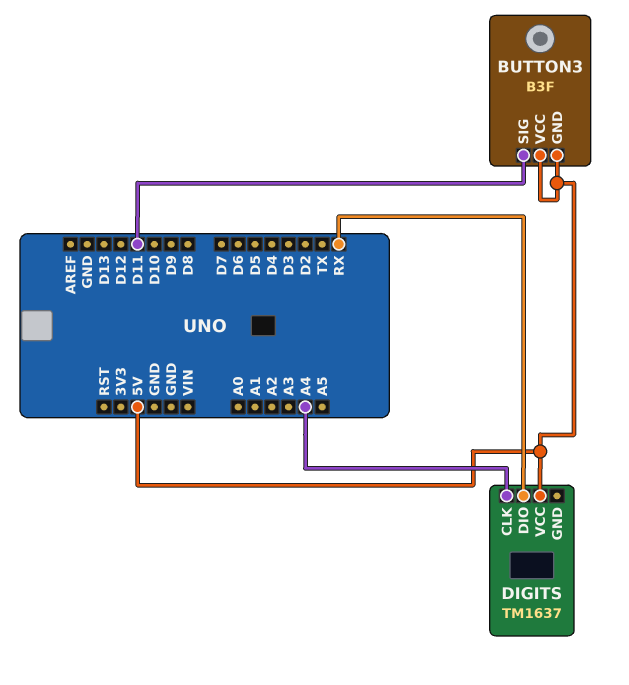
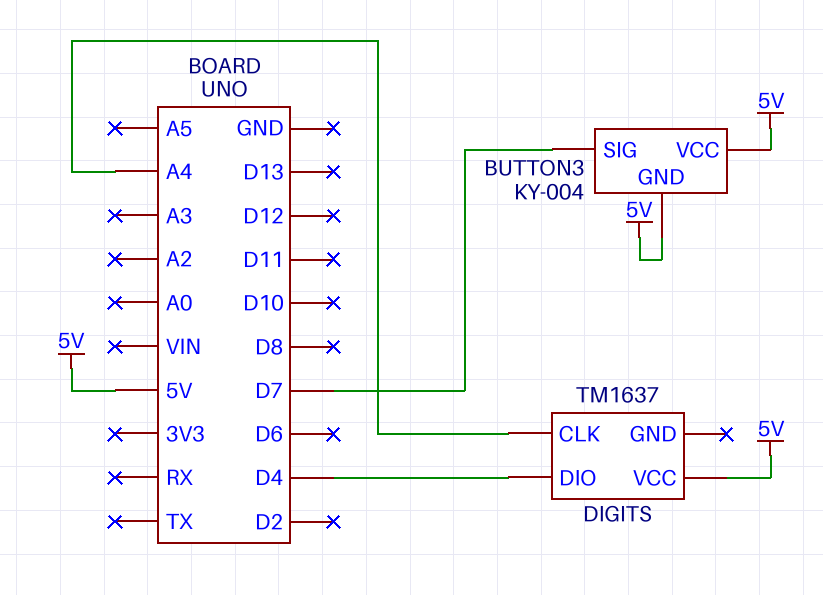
BUTTON3: B3F -> KY-004
BUTTON3 pin SIG: D11 -> D7
DIGITS pin DIO: RX -> D4

